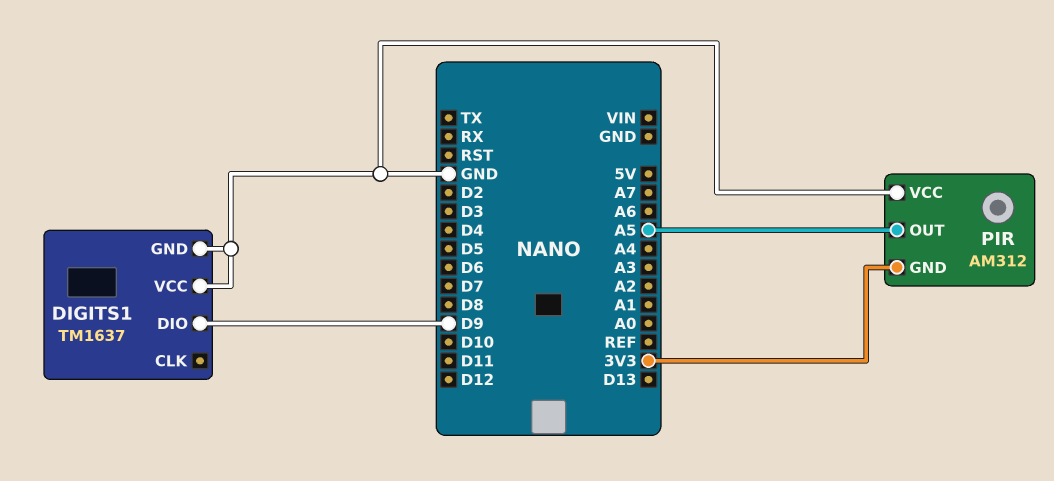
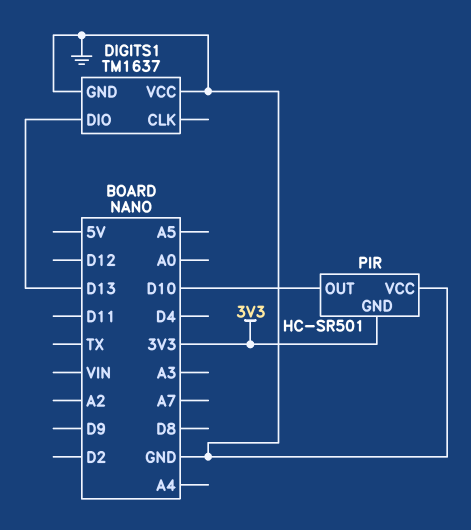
DIGITS1 pin DIO: D9 -> D13
PIR: AM312 -> HC-SR501
PIR pin OUT: A5 -> D10

